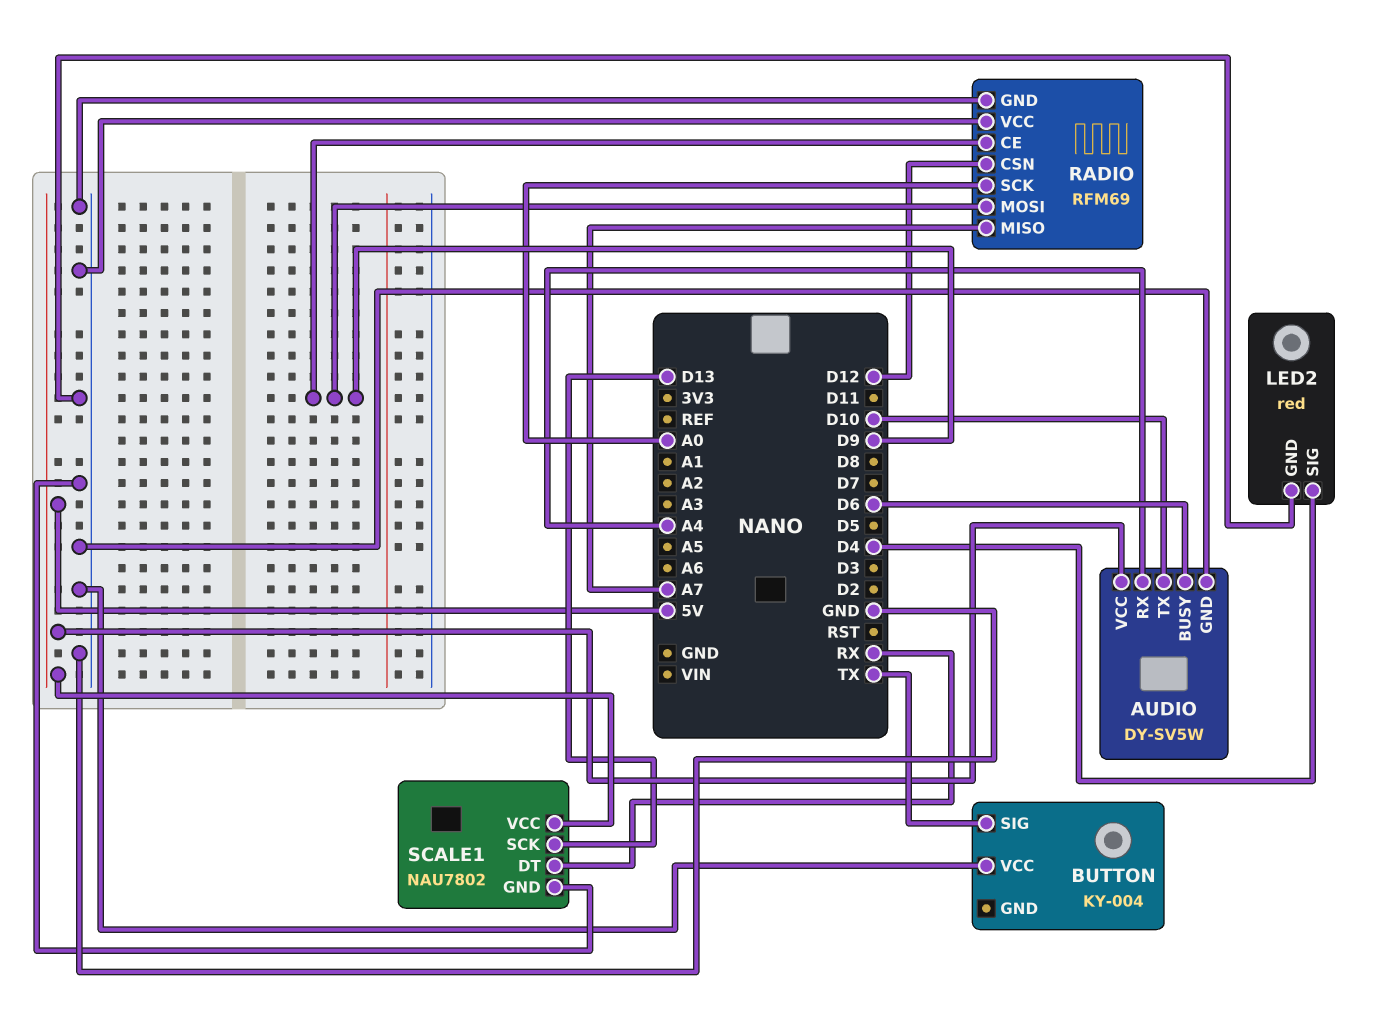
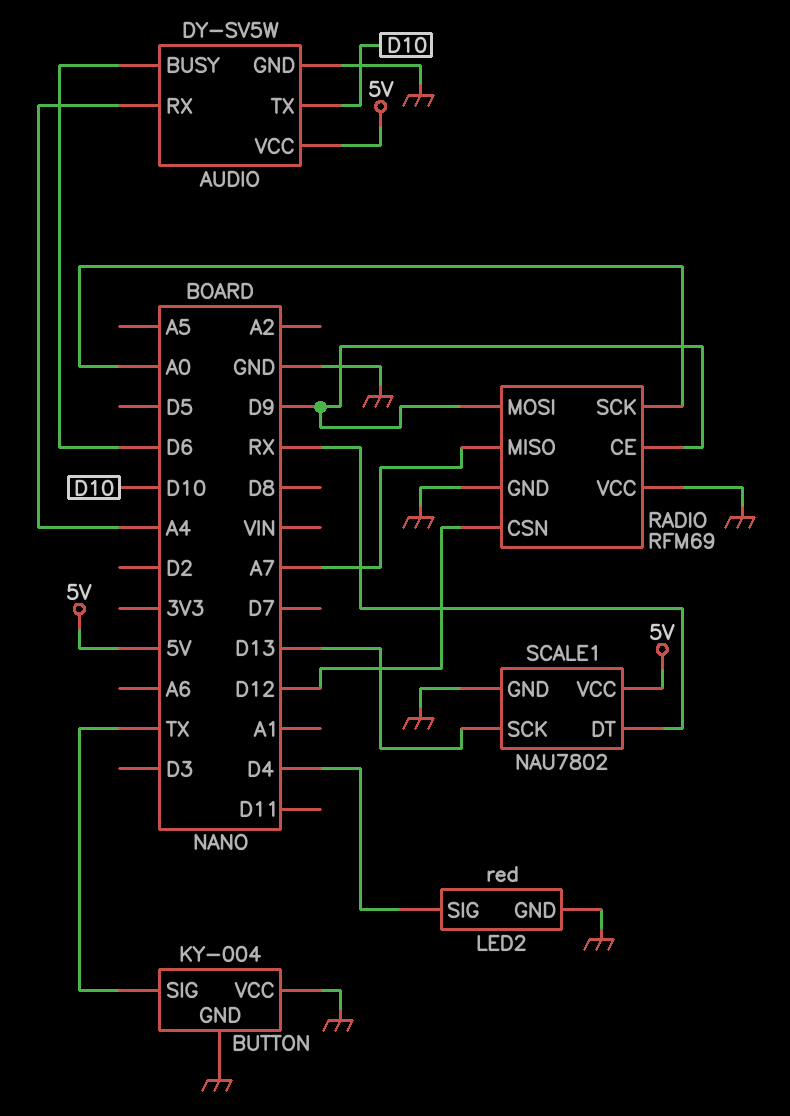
BUTTON pin GND: none -> GND

